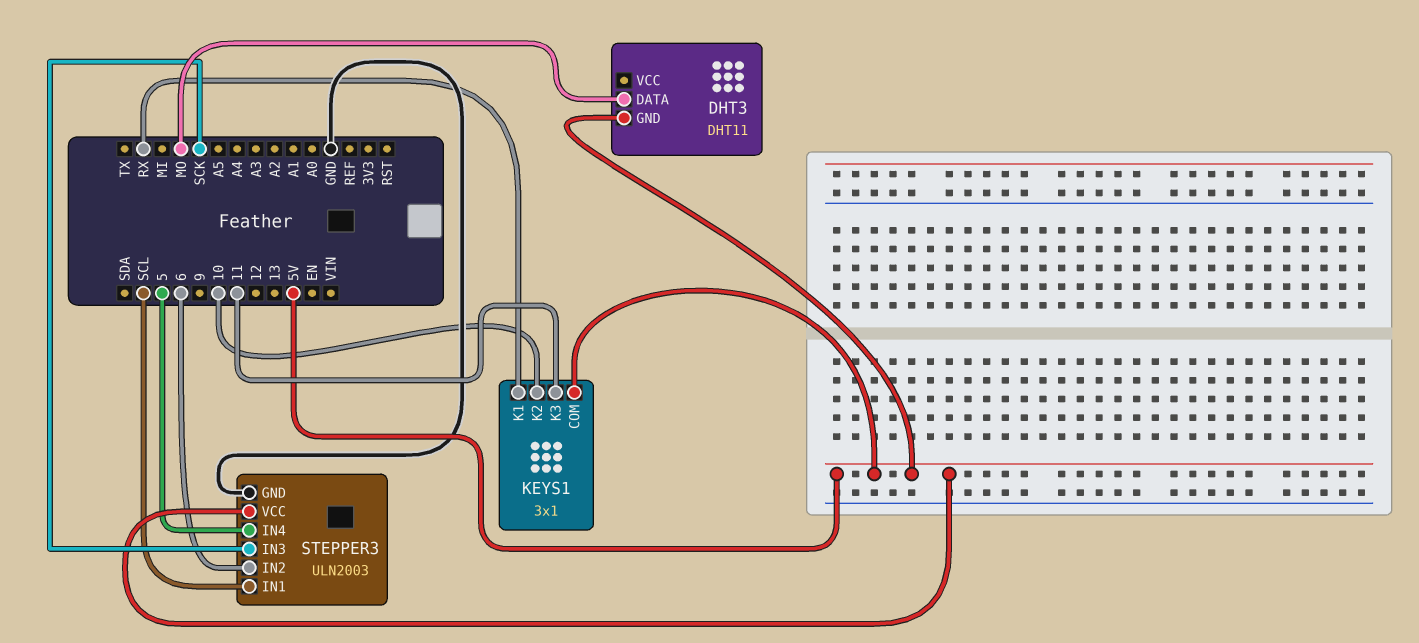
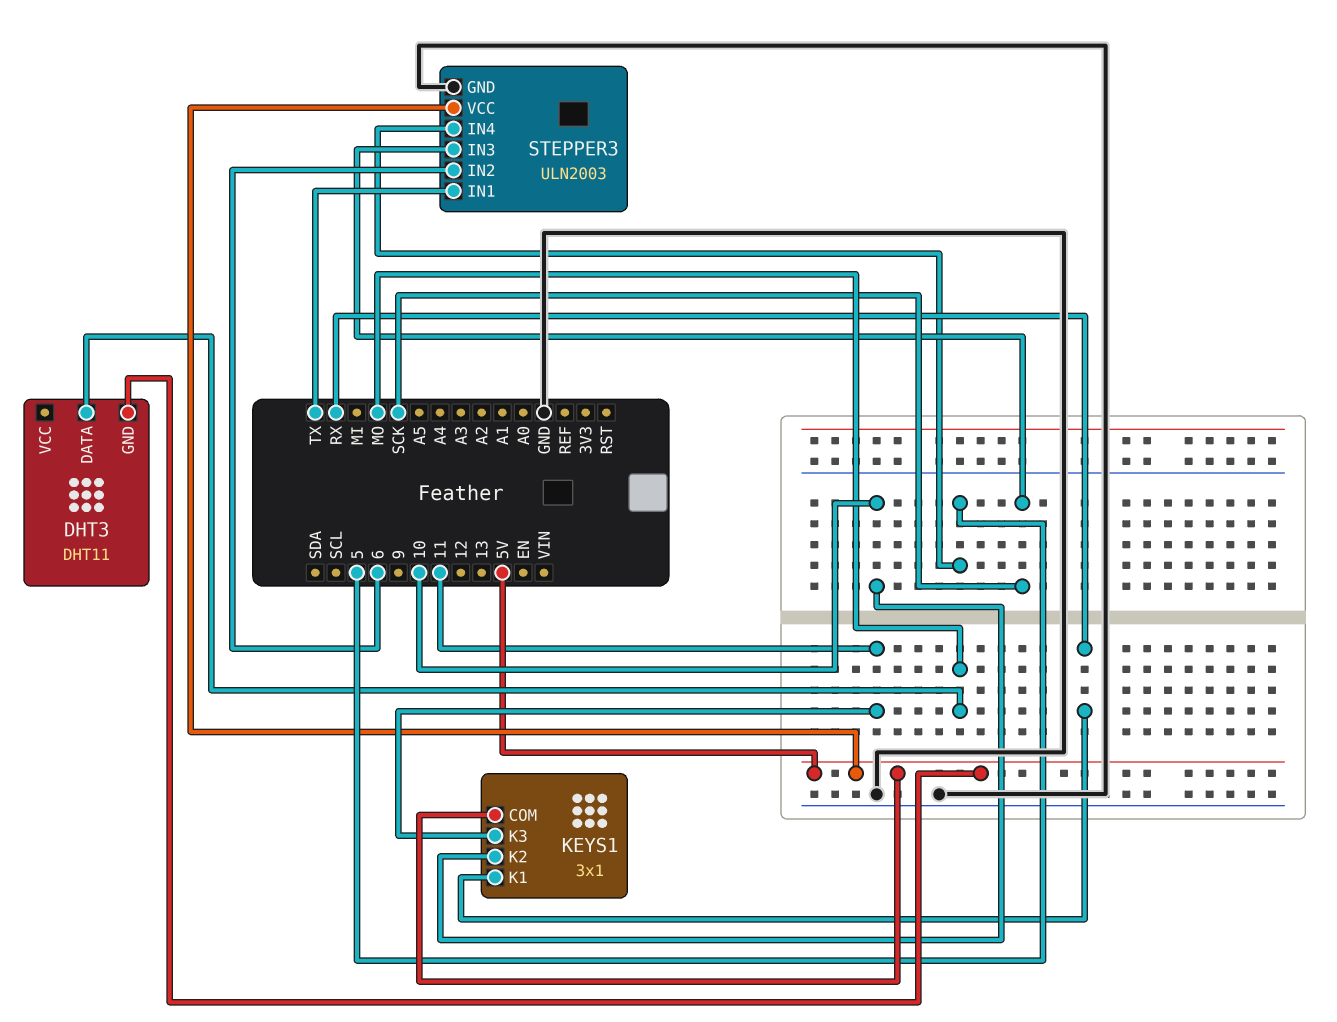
STEPPER3 pin IN1: SCL -> TX

